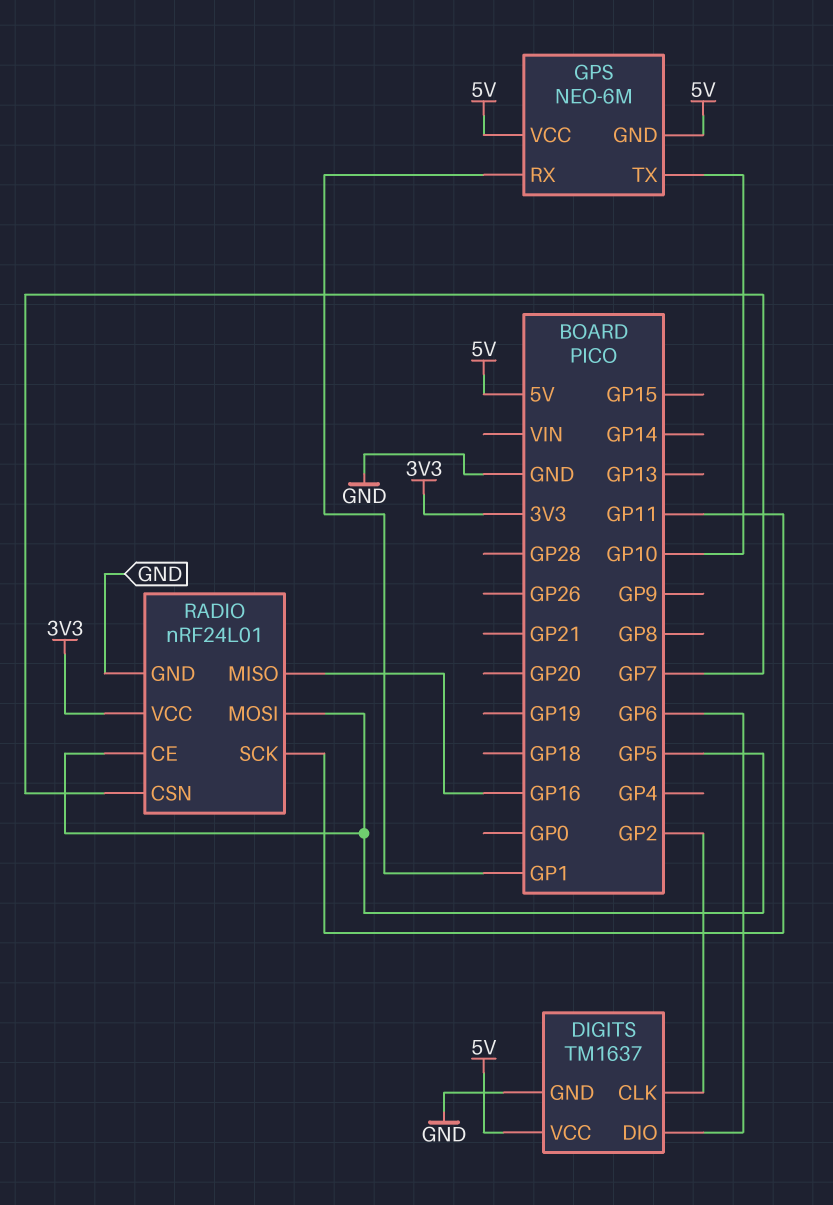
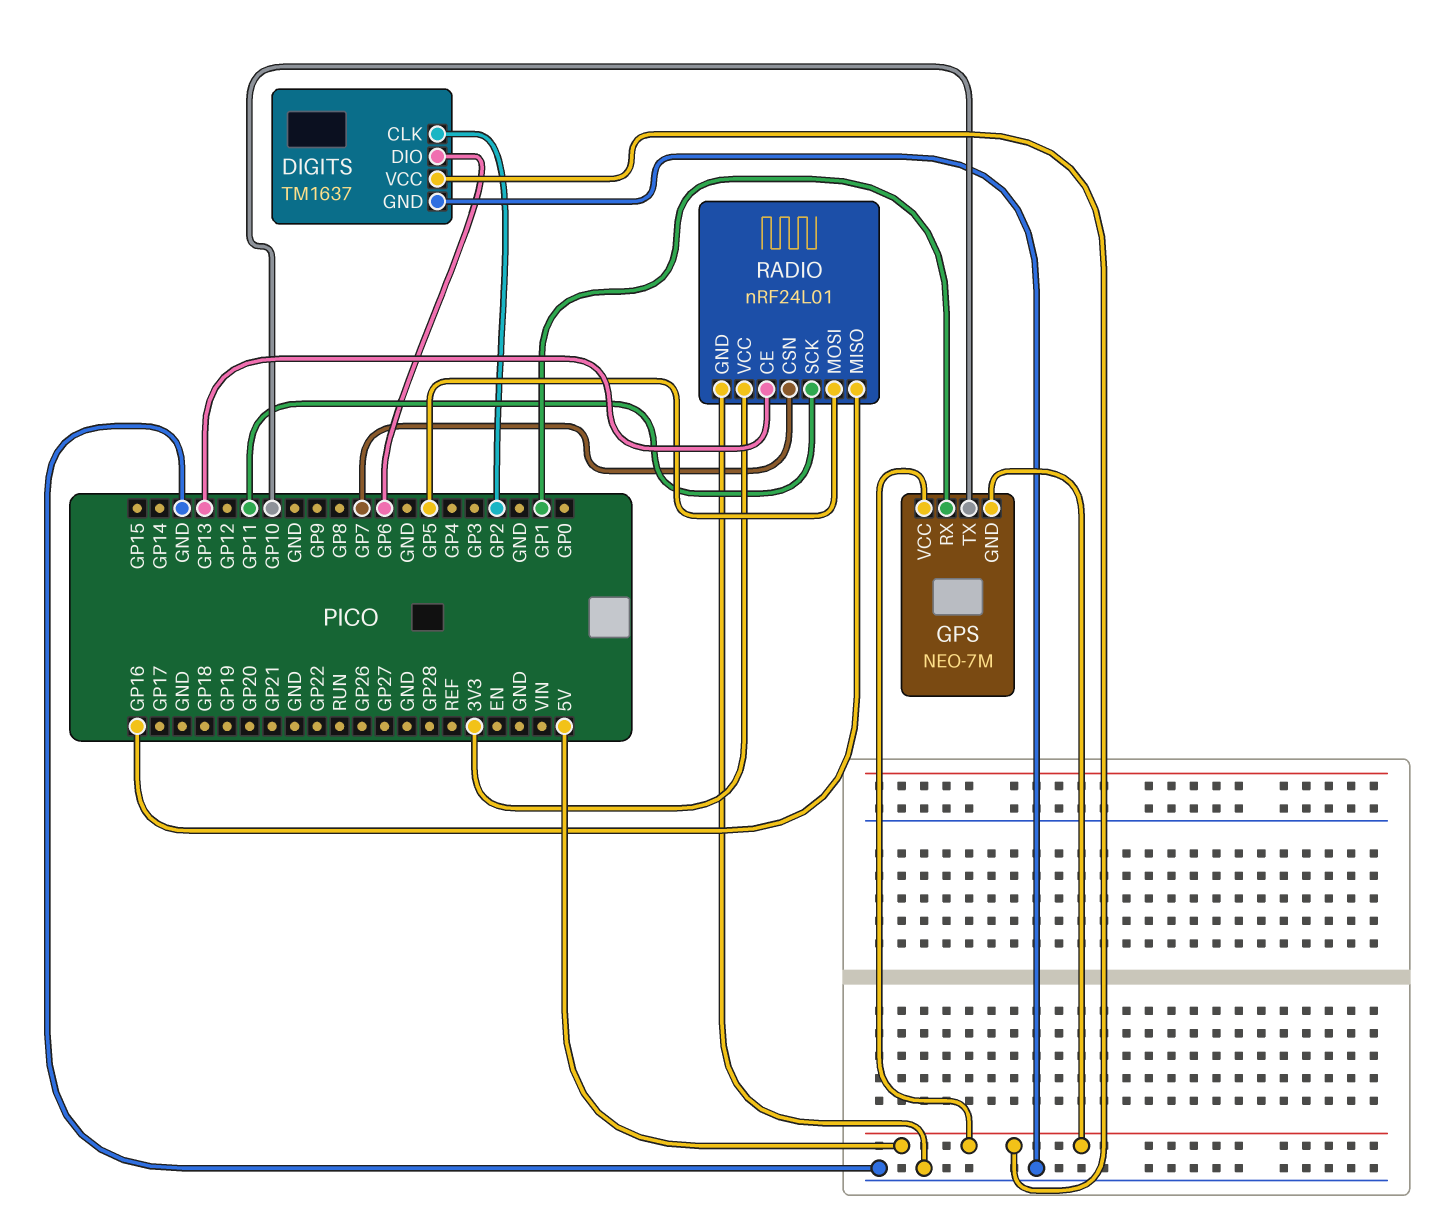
GPS: NEO-6M -> NEO-7M
RADIO pin CE: GP5 -> GP13

